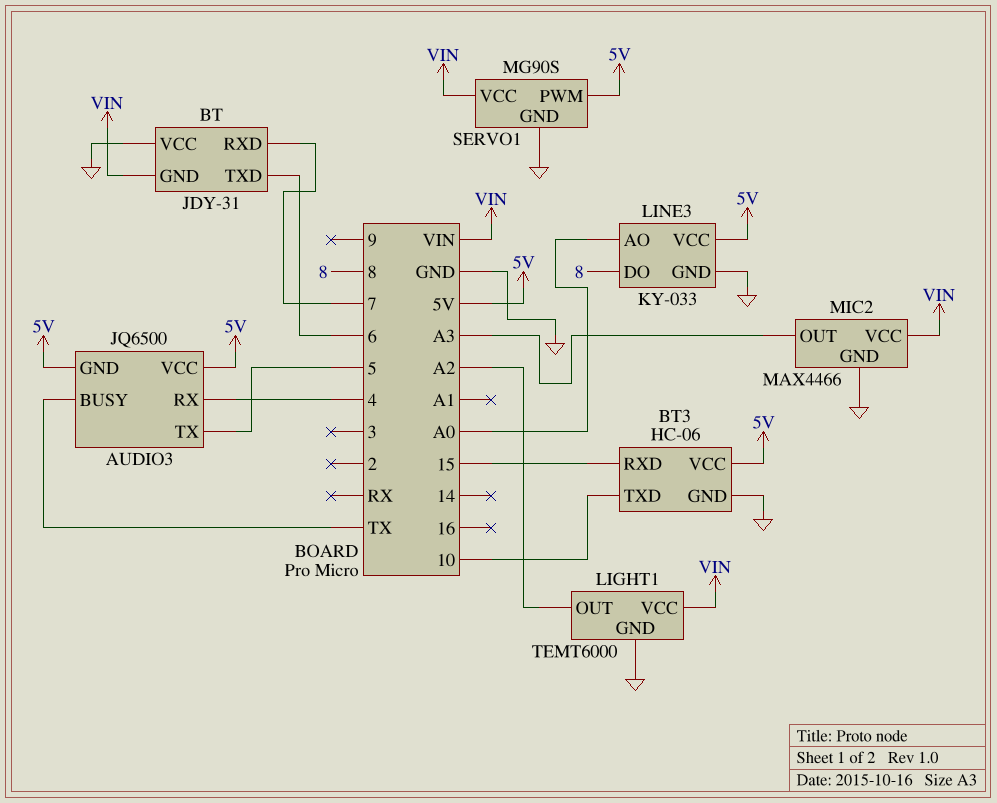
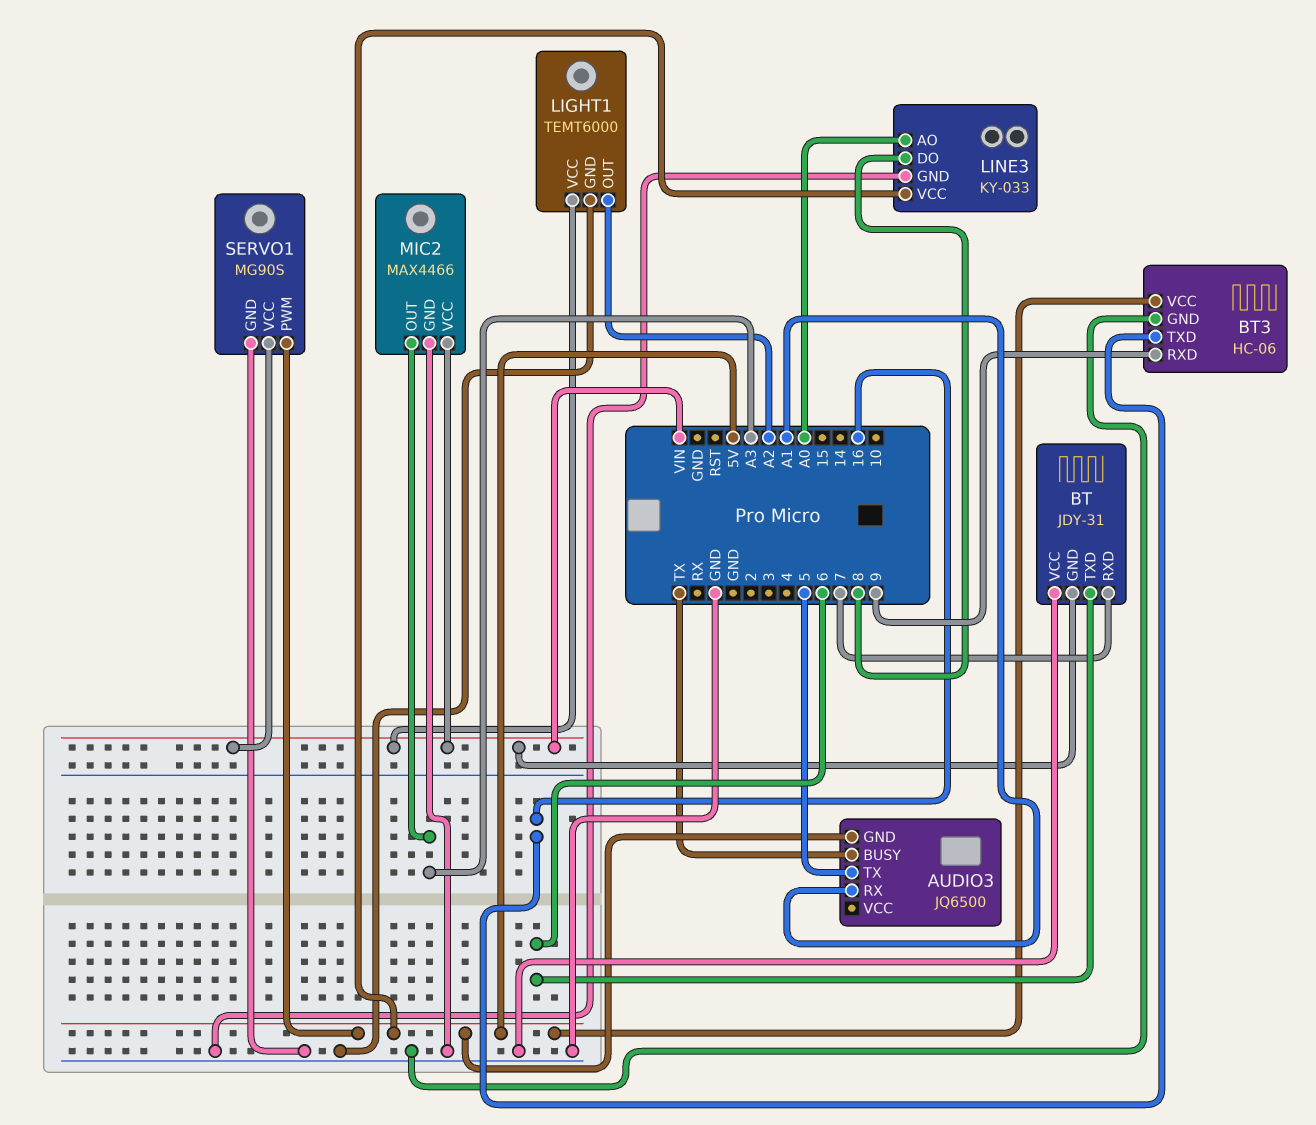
AUDIO3 pin RX: 4 -> A1
AUDIO3 pin VCC: 5V -> none
BT3 pin RXD: 15 -> 9
BT3 pin TXD: 10 -> 16

